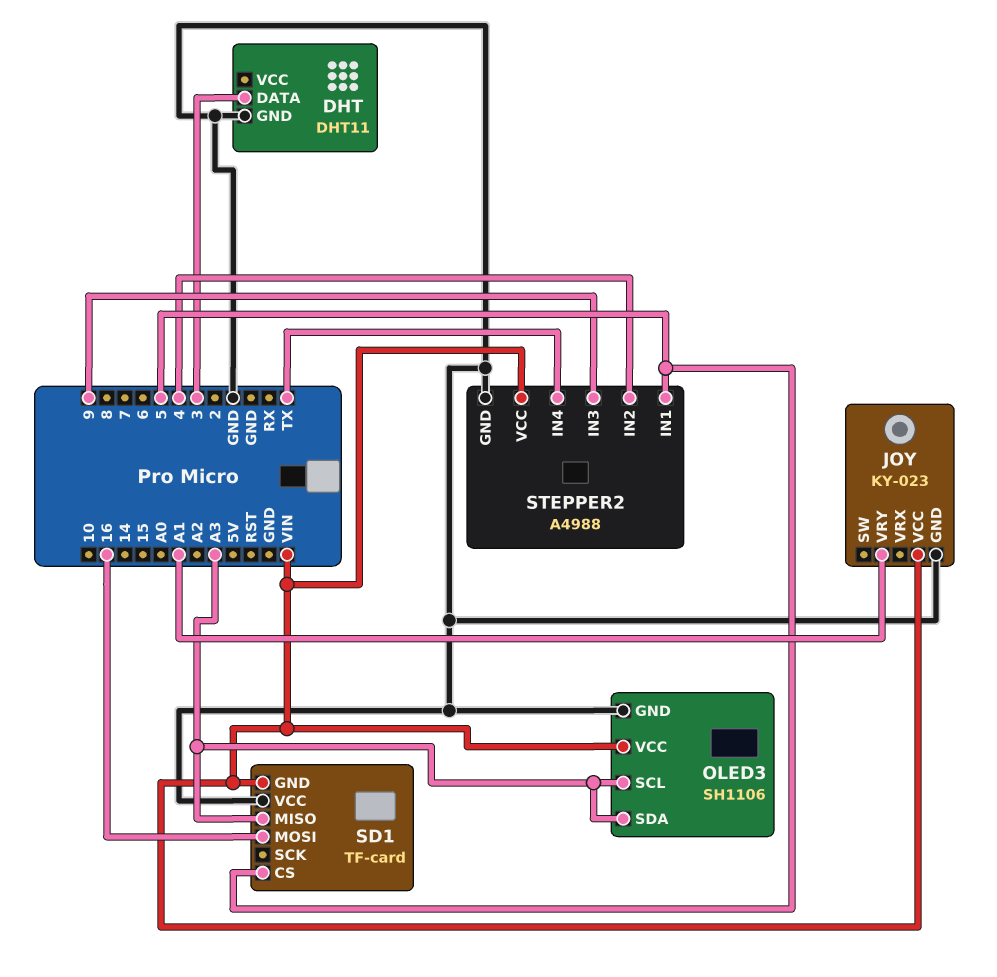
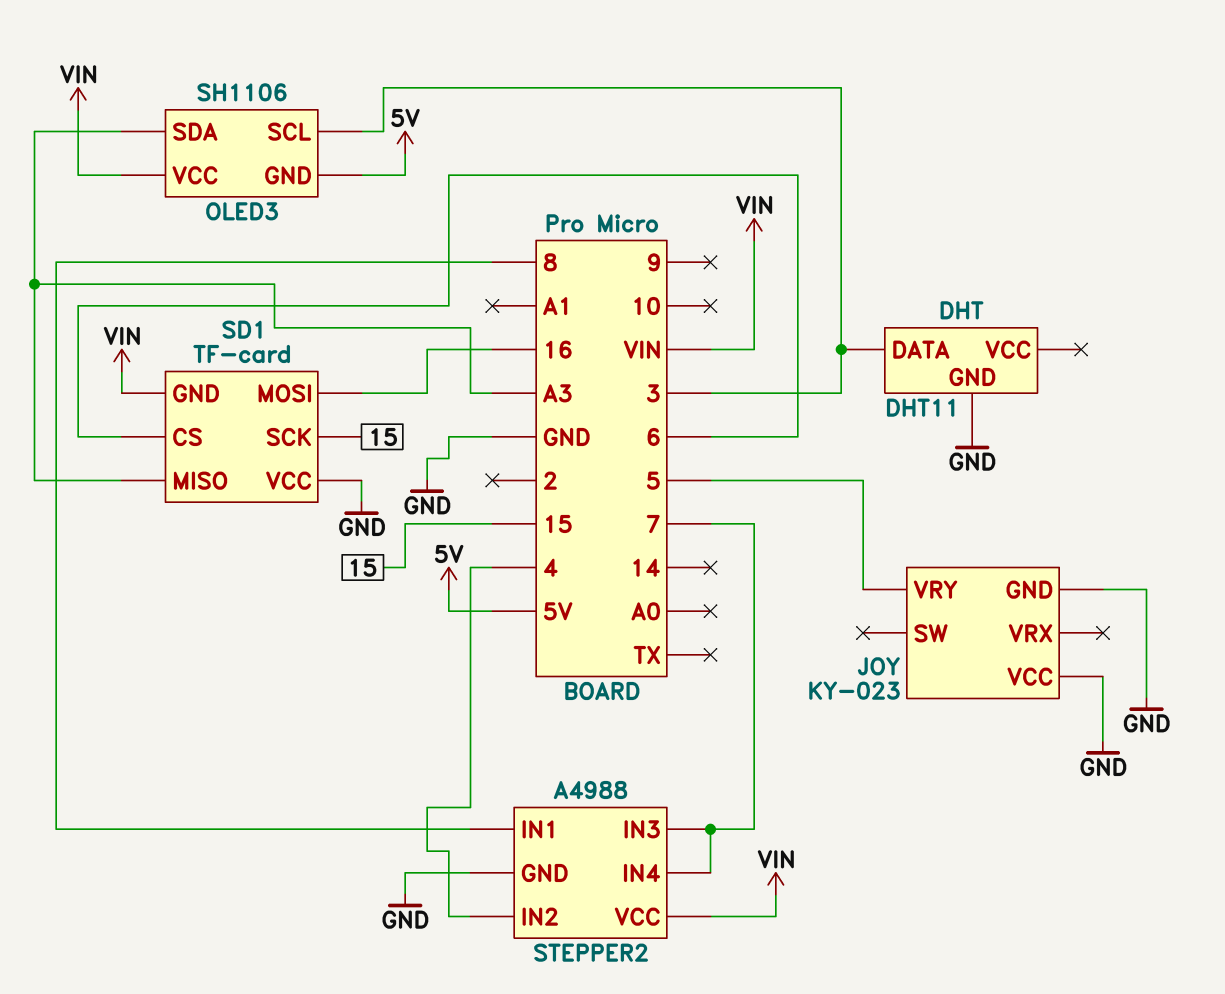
JOY pin VCC: VIN -> GND
JOY pin VRY: A1 -> 5
OLED3 pin GND: GND -> 5V
OLED3 pin SCL: A3 -> 3
SD1 pin CS: 5 -> 6
SD1 pin SCK: none -> 15
STEPPER2 pin IN1: 5 -> 8
STEPPER2 pin IN3: 9 -> 7
STEPPER2 pin IN4: TX -> 7

